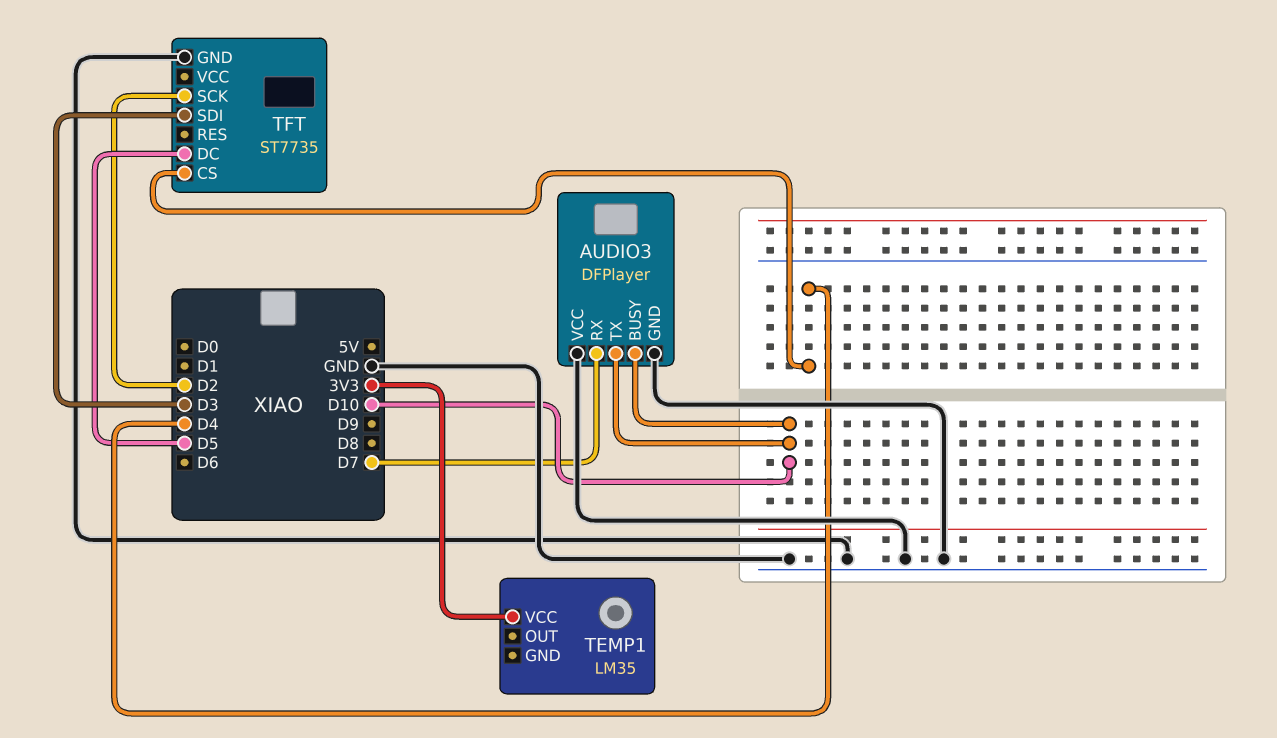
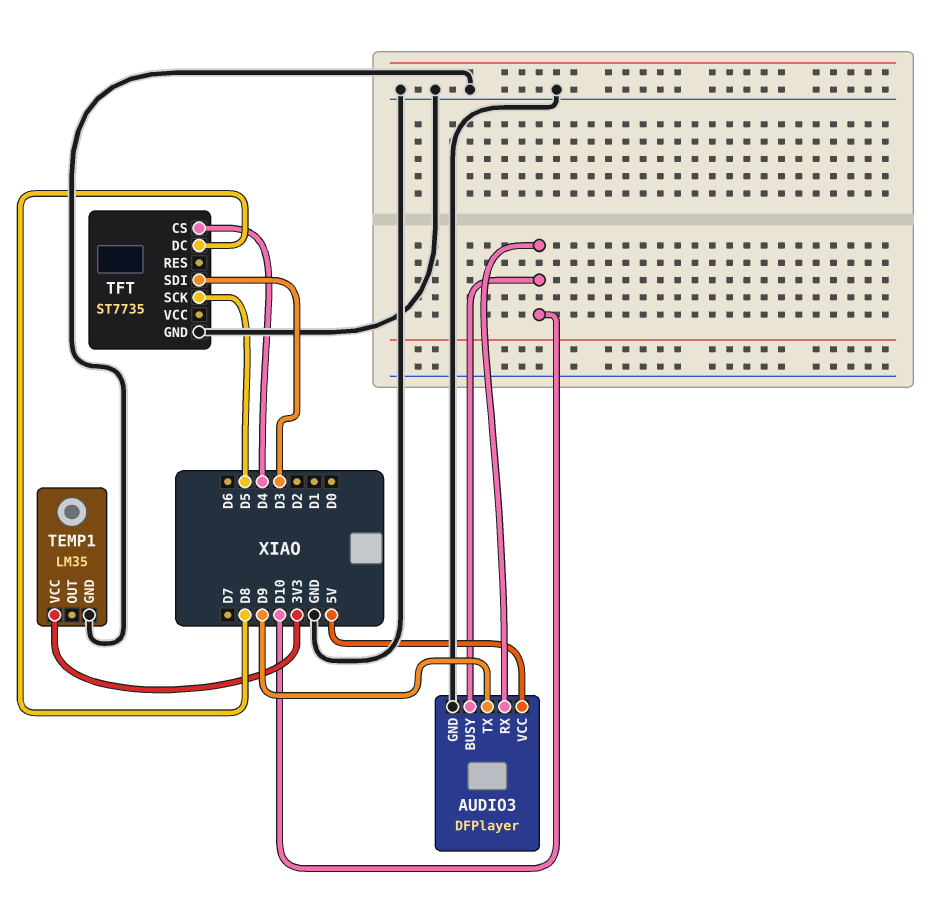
AUDIO3 pin RX: D7 -> D10
AUDIO3 pin TX: D10 -> D9
AUDIO3 pin VCC: GND -> 5V
TEMP1 pin GND: none -> GND
TFT pin DC: D5 -> D8
TFT pin SCK: D2 -> D5

